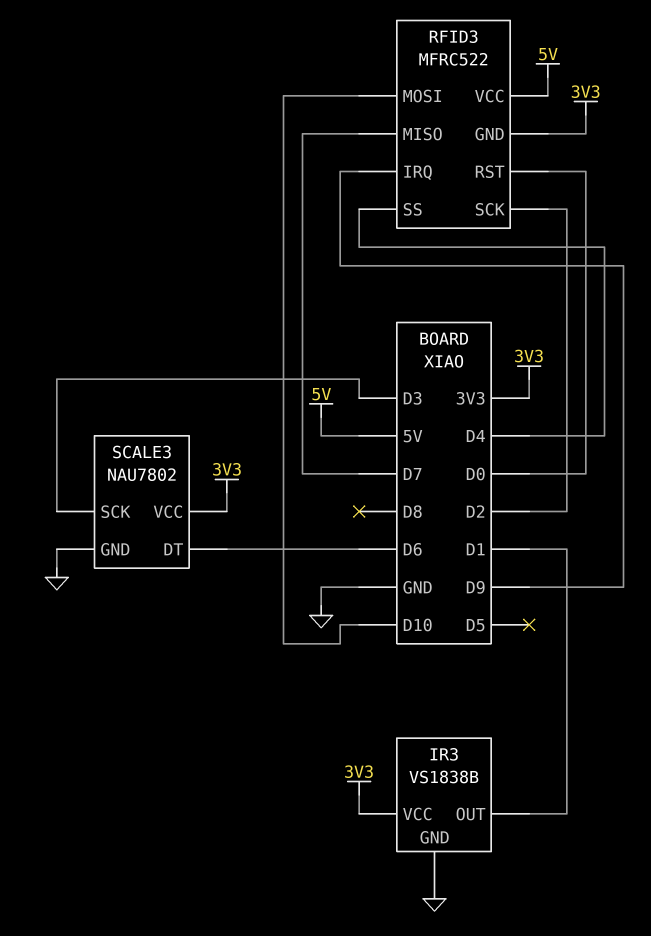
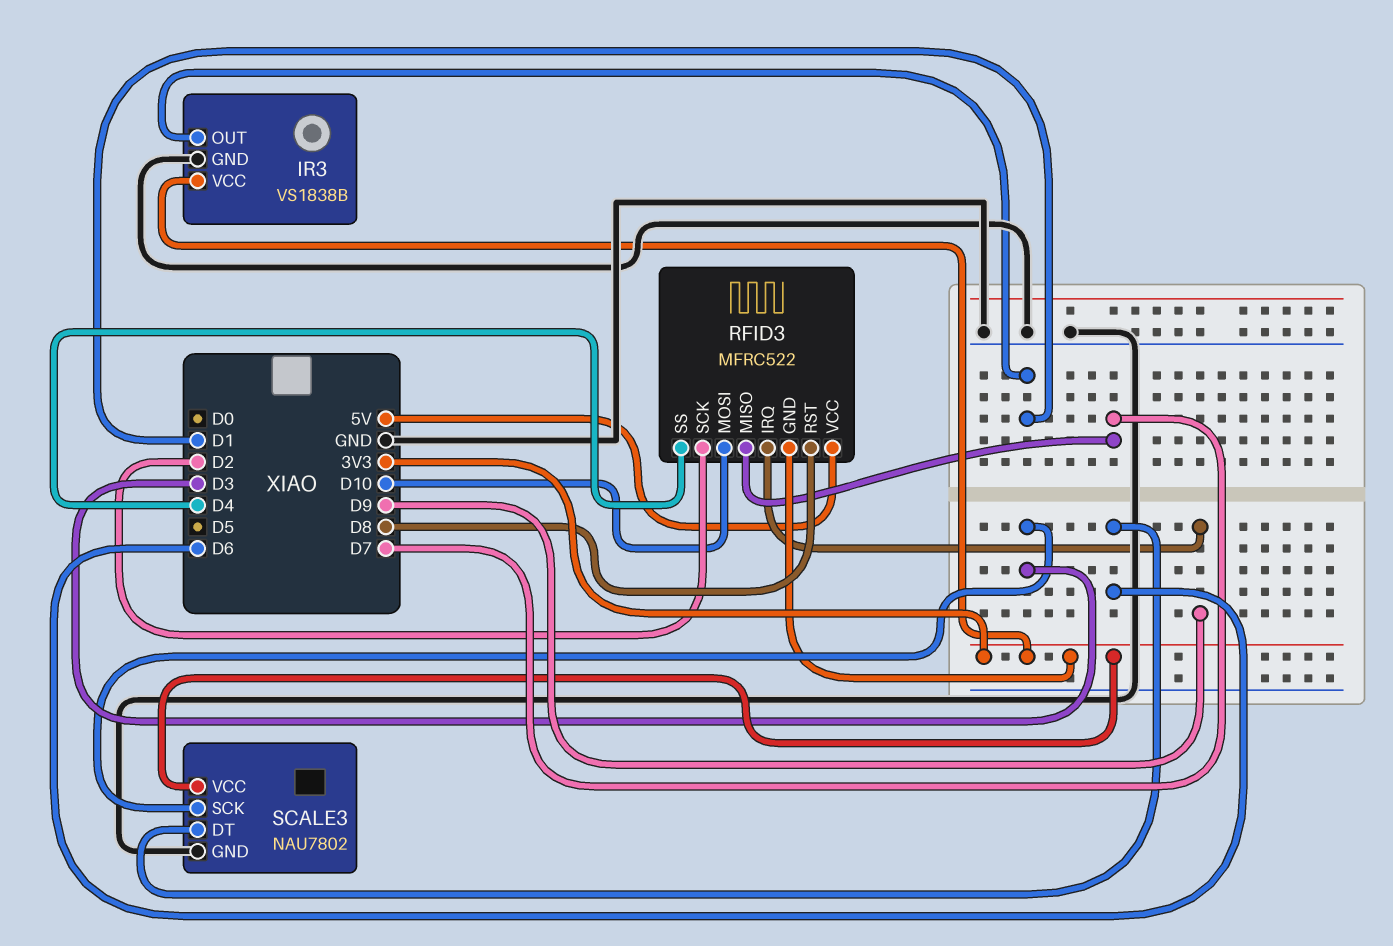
RFID3 pin RST: D0 -> D8

